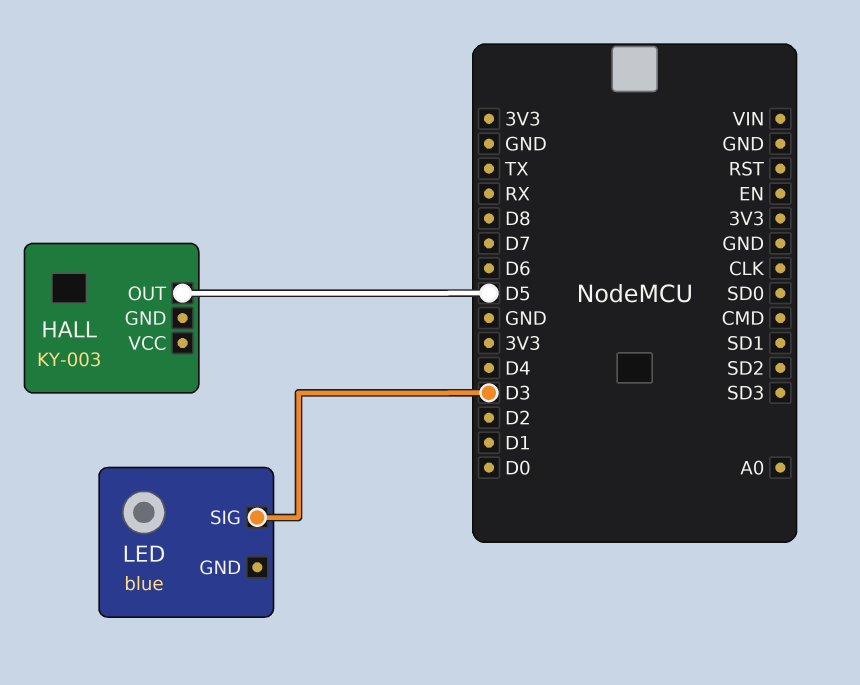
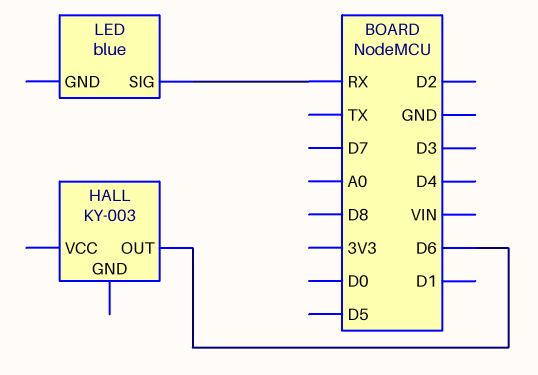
HALL pin OUT: D5 -> D6
LED pin SIG: D3 -> RX

